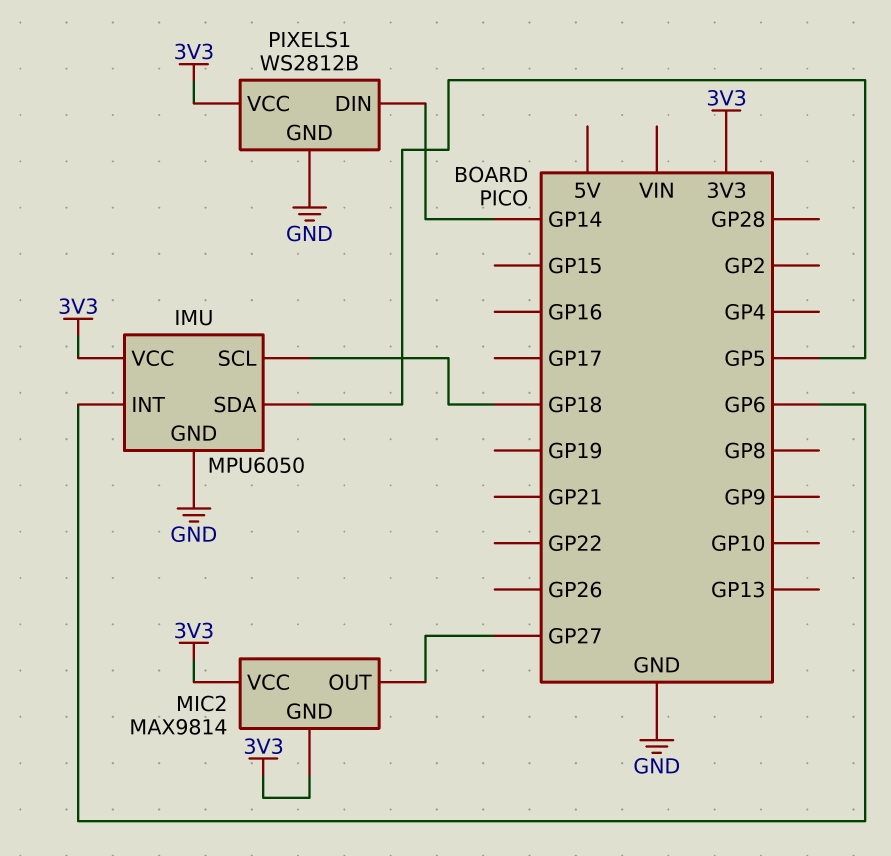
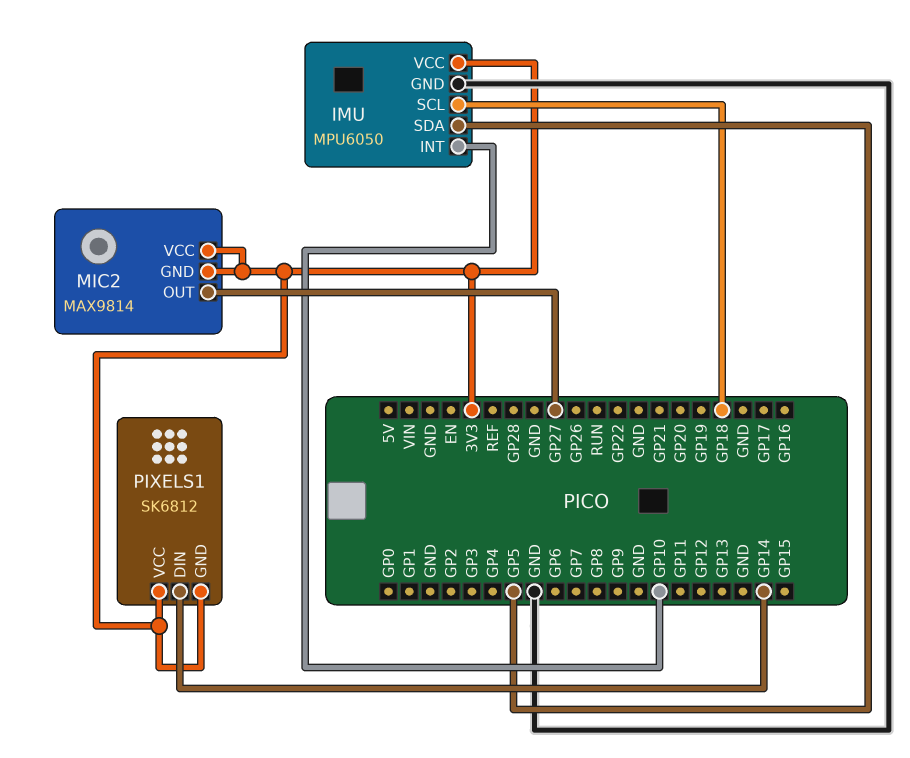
IMU pin INT: GP6 -> GP10
PIXELS1: WS2812B -> SK6812
PIXELS1 pin GND: GND -> 3V3

